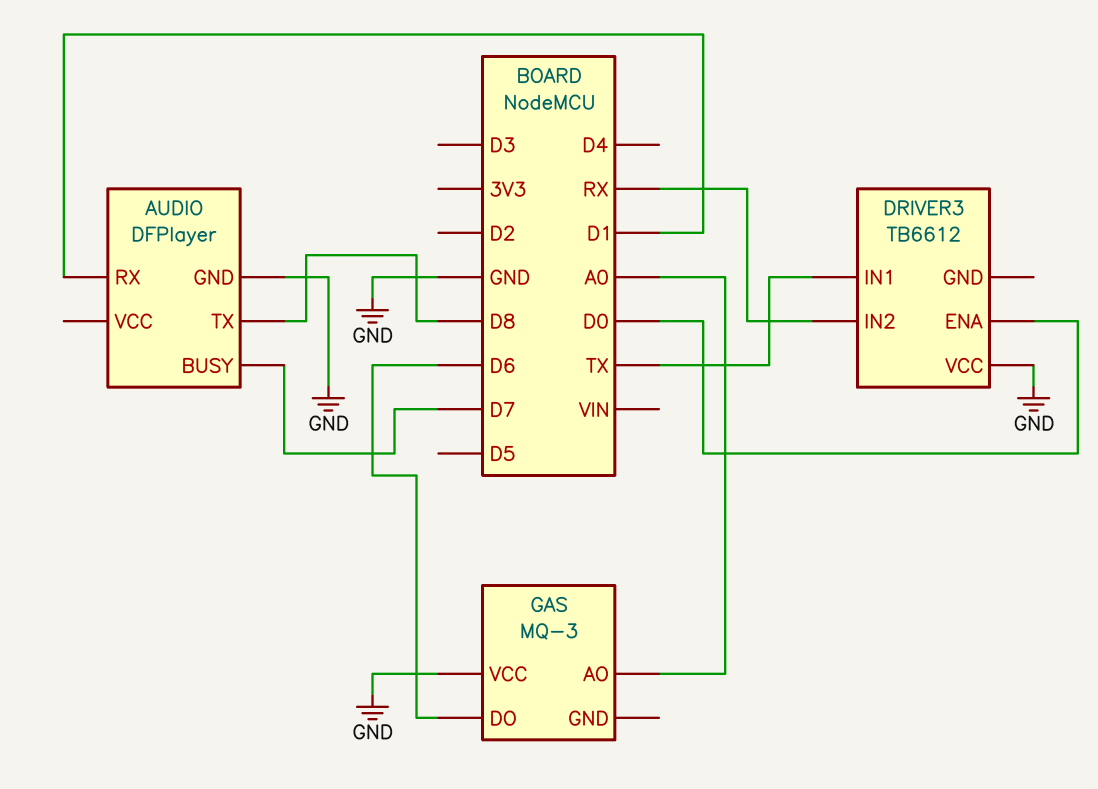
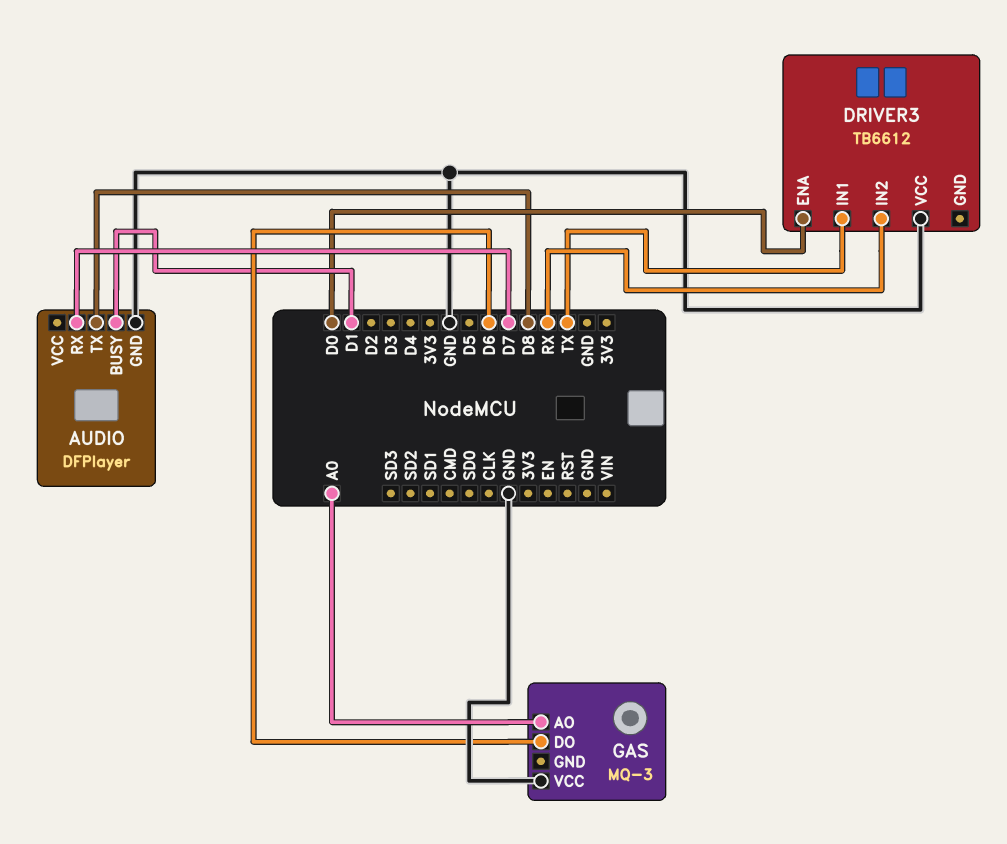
AUDIO pin BUSY: D7 -> D1
AUDIO pin RX: D1 -> D7

